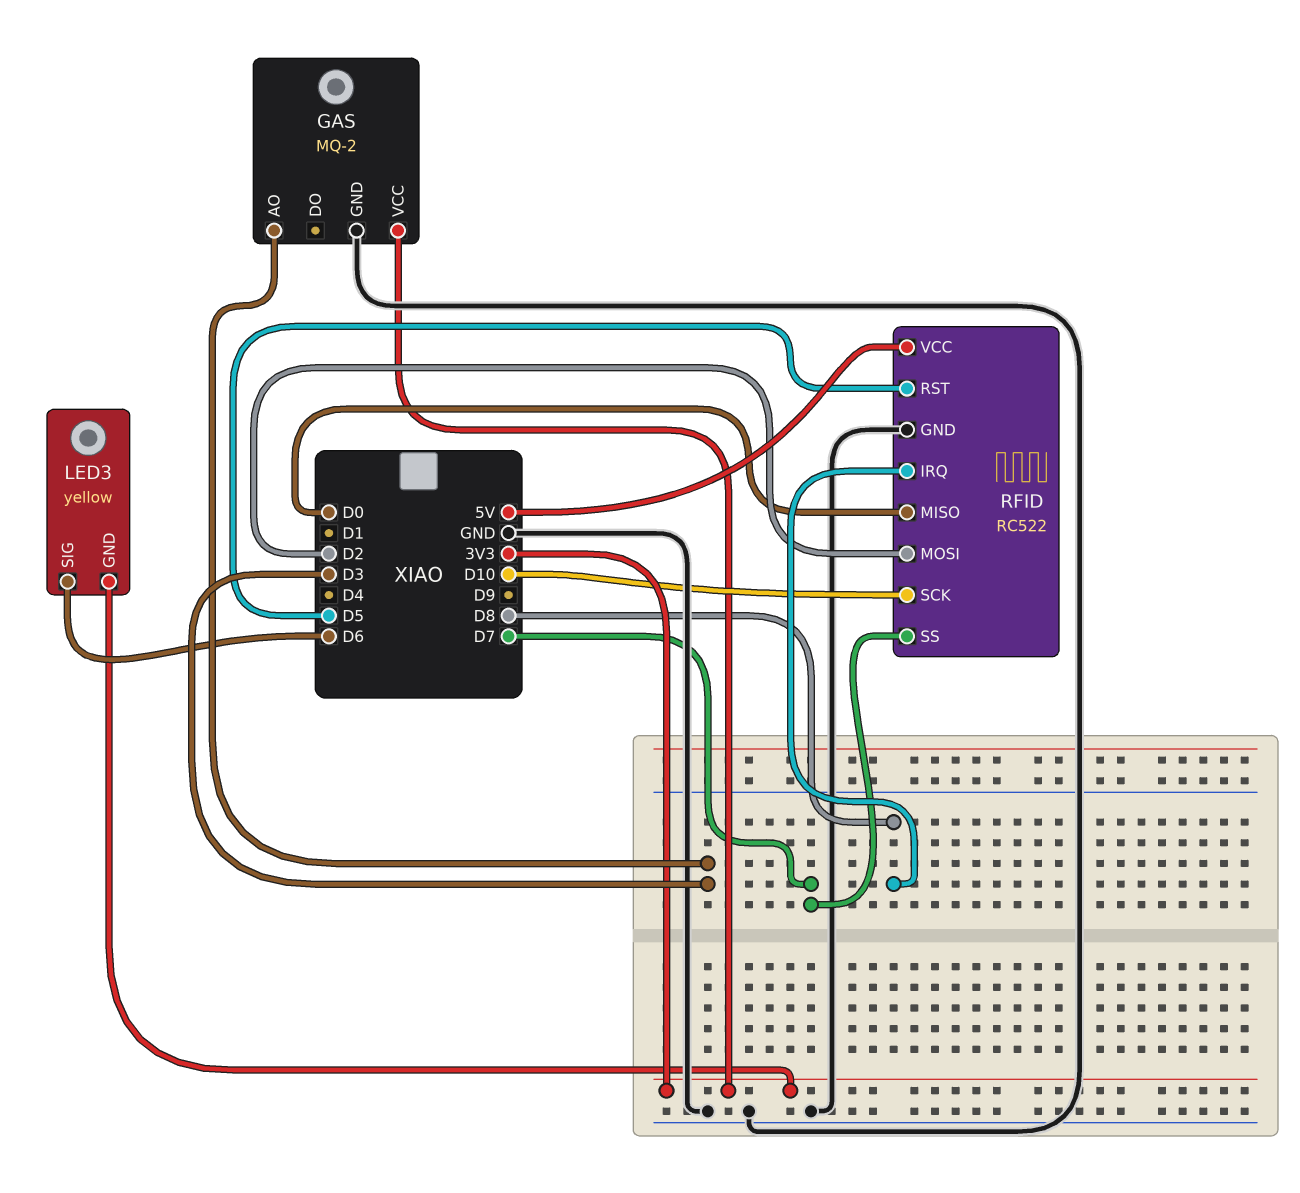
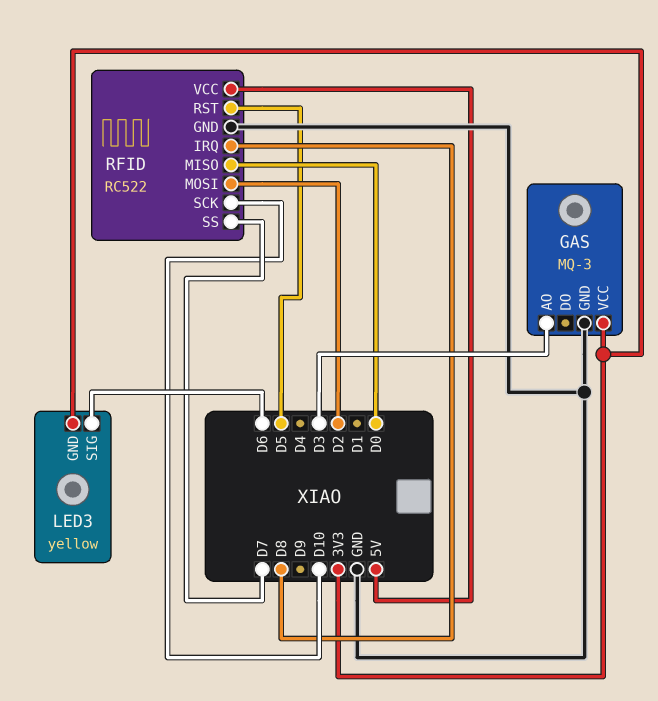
GAS: MQ-2 -> MQ-3

